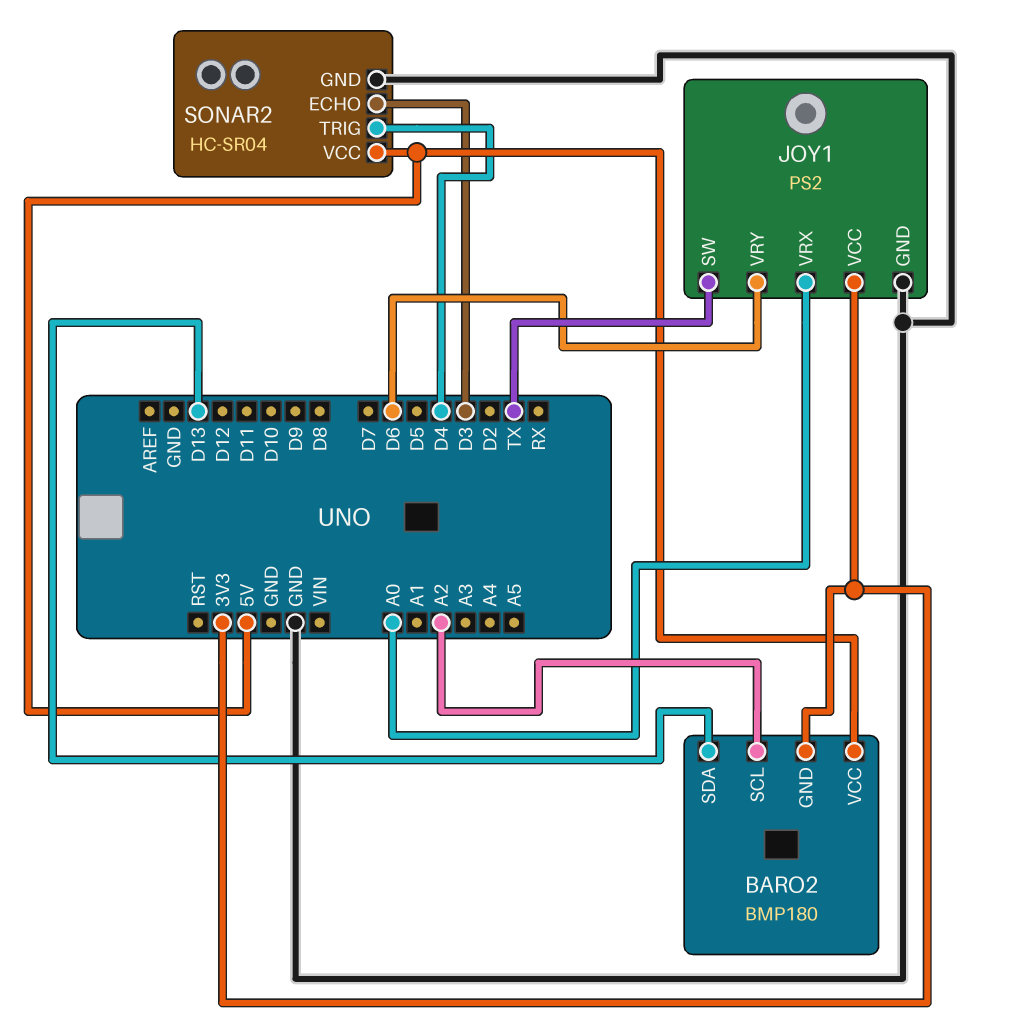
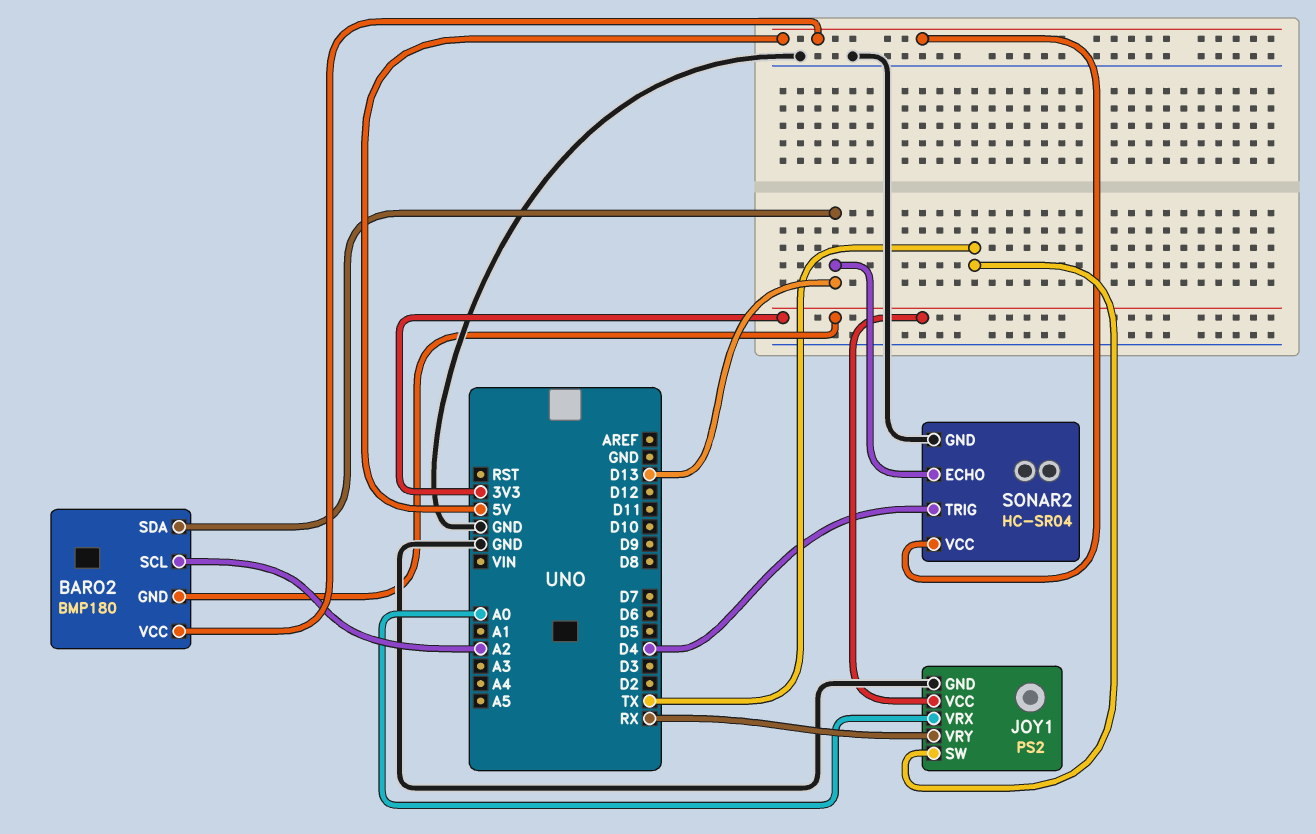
JOY1 pin VRY: D6 -> RX
SONAR2 pin ECHO: D3 -> D13

